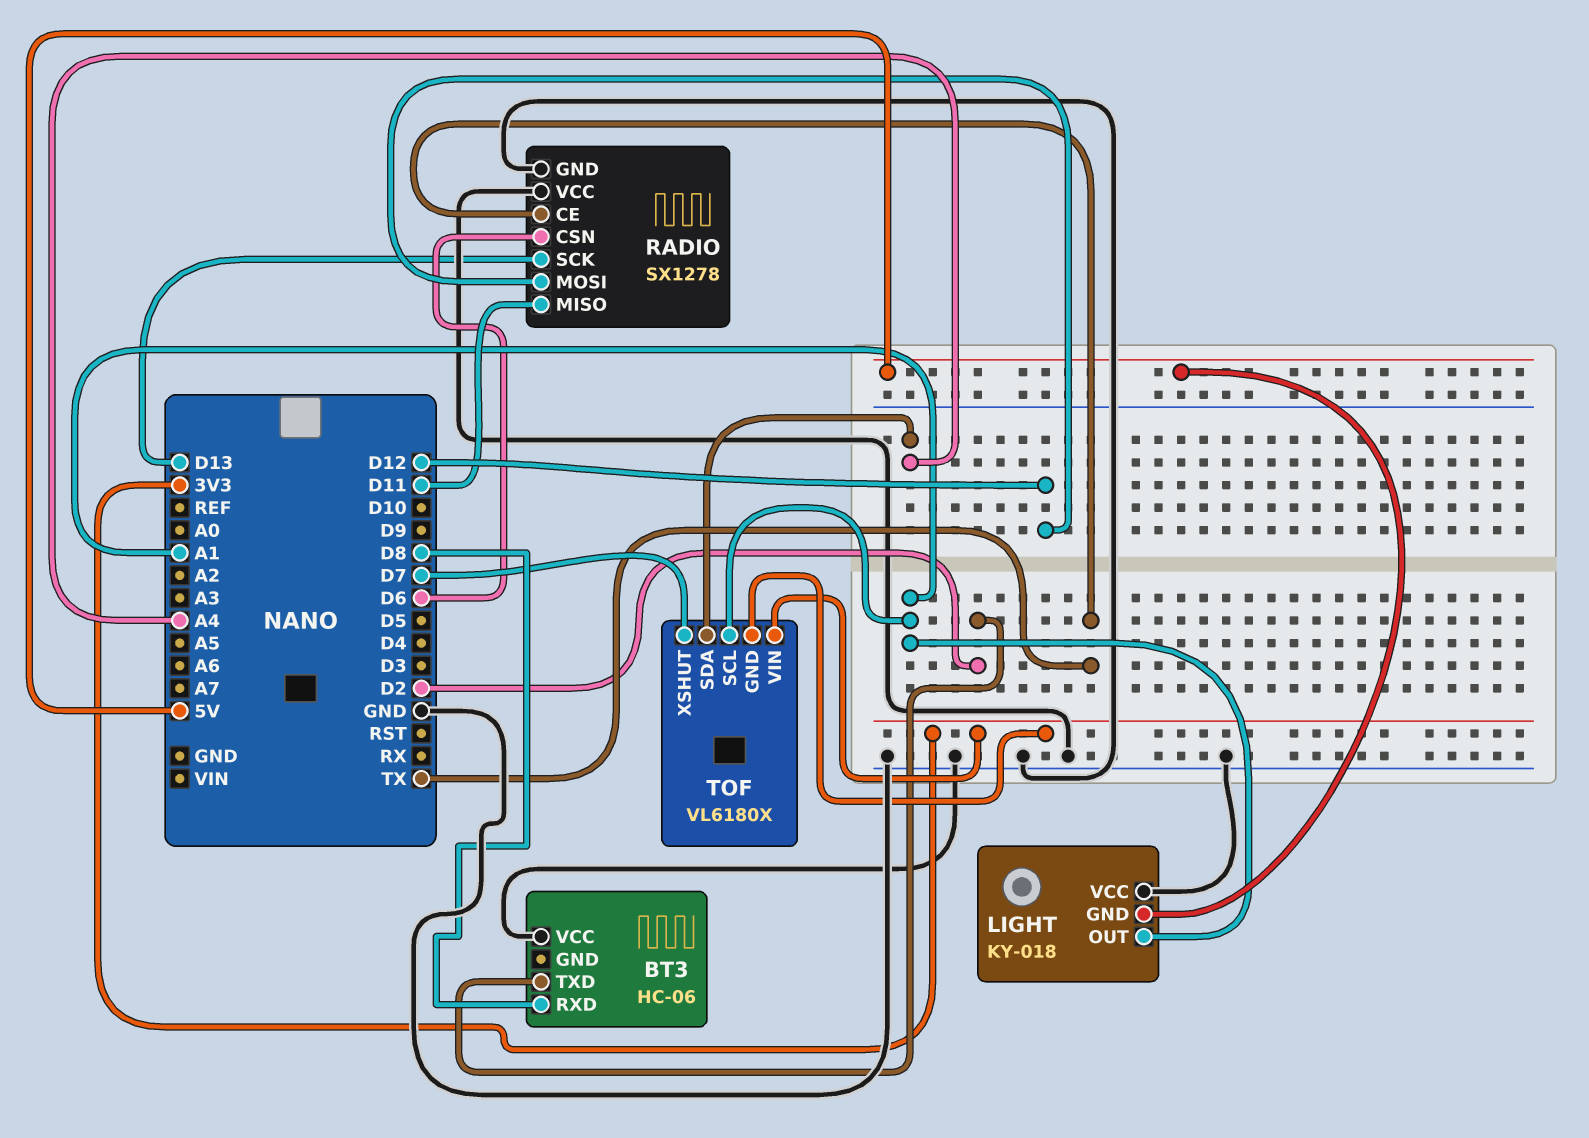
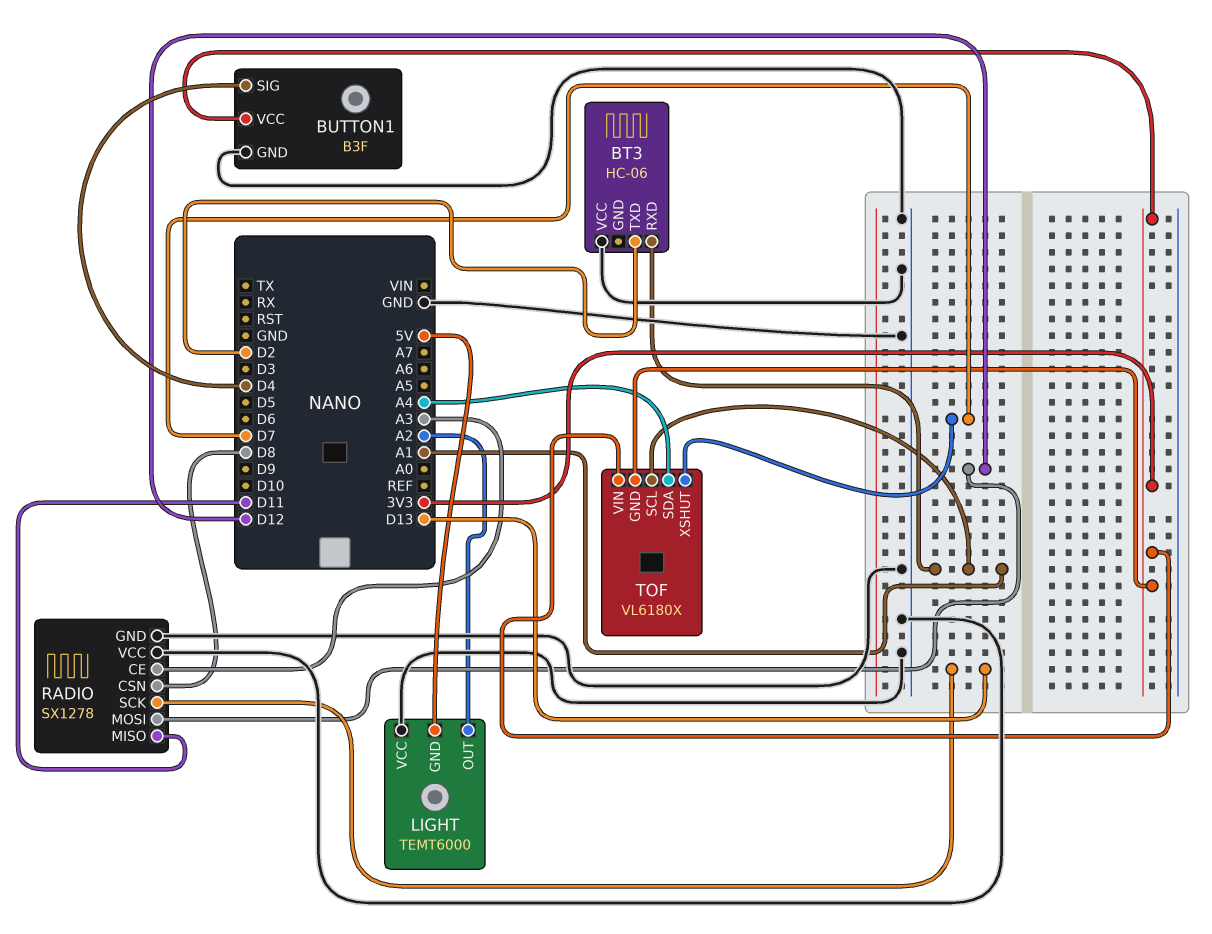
BT3 pin RXD: D8 -> A1
BUTTON1: none -> B3F
BUTTON1 pin GND: none -> GND
BUTTON1 pin SIG: none -> D4
BUTTON1 pin VCC: none -> 3V3
LIGHT: KY-018 -> TEMT6000
LIGHT pin OUT: A1 -> A2
RADIO pin CE: TX -> A3
RADIO pin CSN: D6 -> D8

